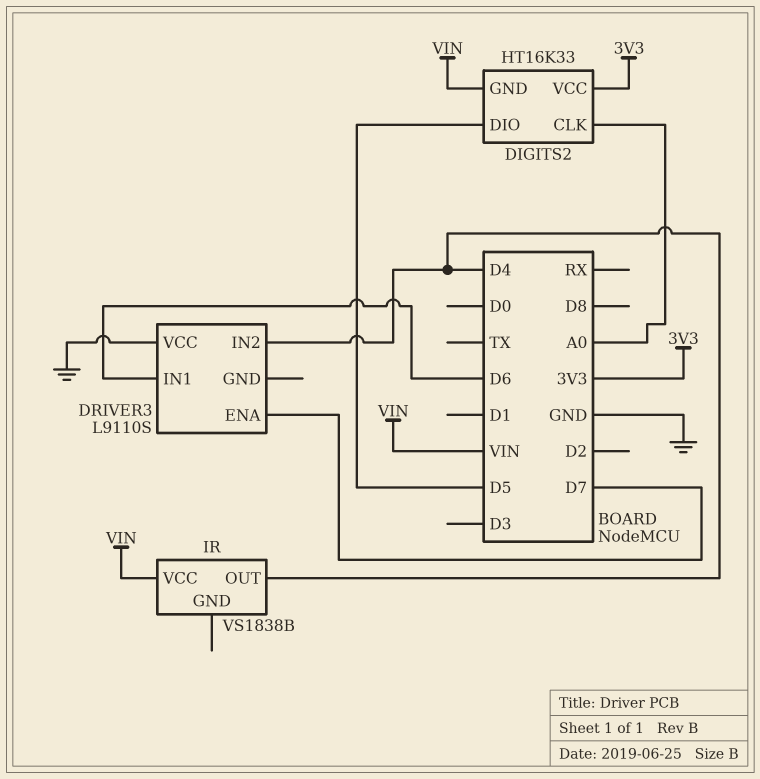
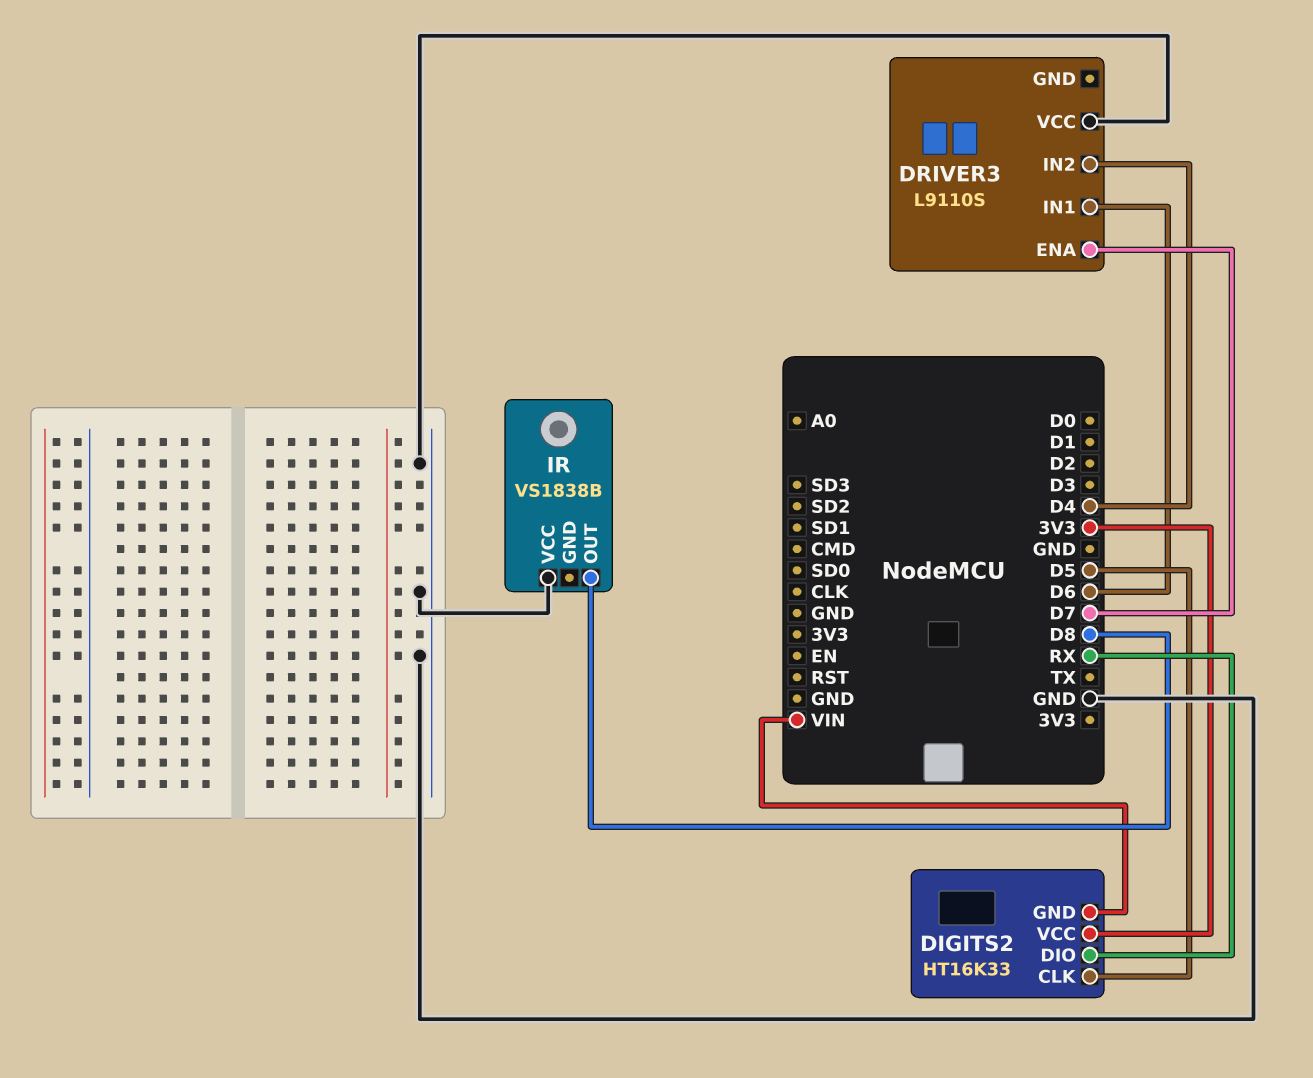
DIGITS2 pin CLK: A0 -> D5
DIGITS2 pin DIO: D5 -> RX
IR pin OUT: D4 -> D8
IR pin VCC: VIN -> GND

